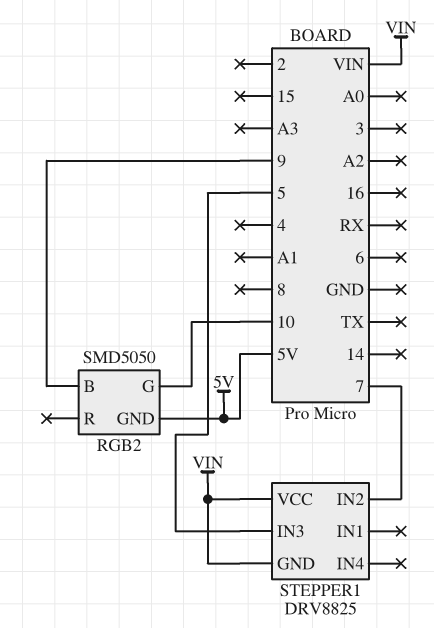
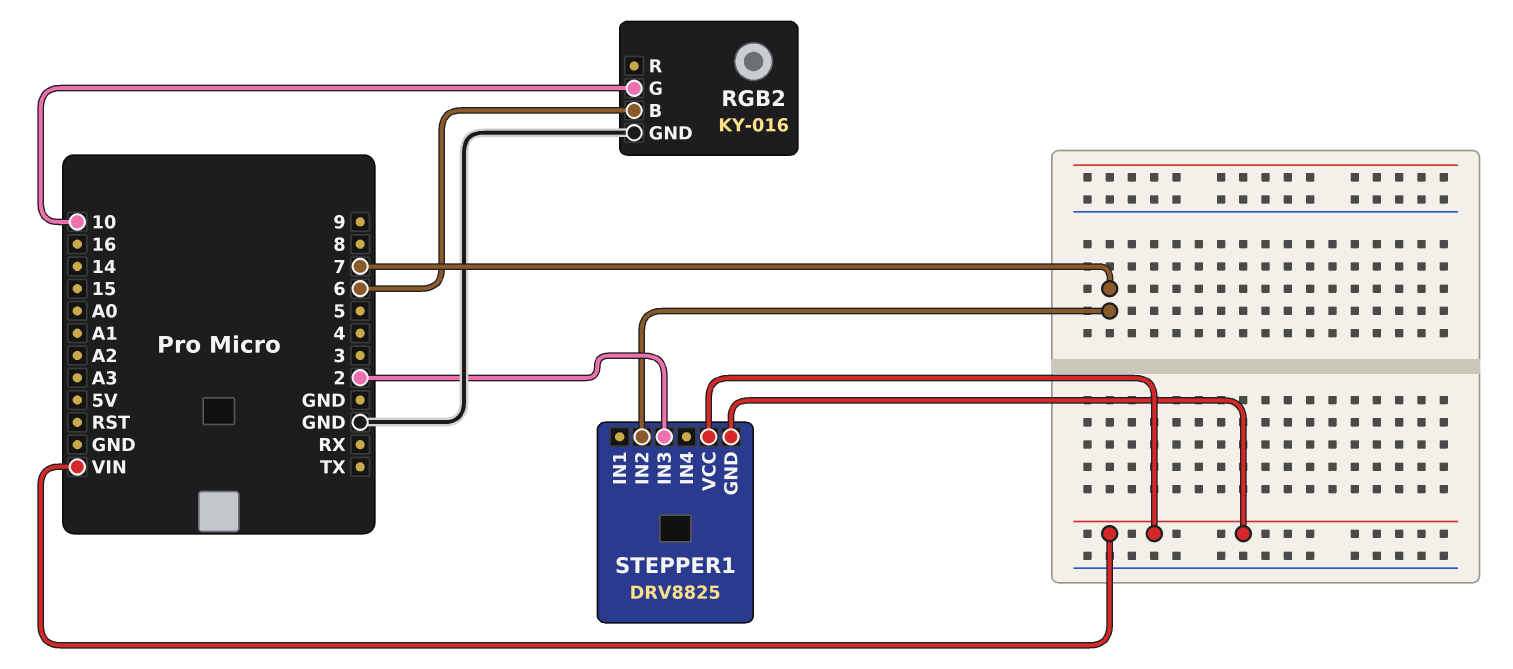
RGB2: SMD5050 -> KY-016
RGB2 pin B: 9 -> 6
RGB2 pin GND: 5V -> GND
STEPPER1 pin IN3: 5 -> 2

